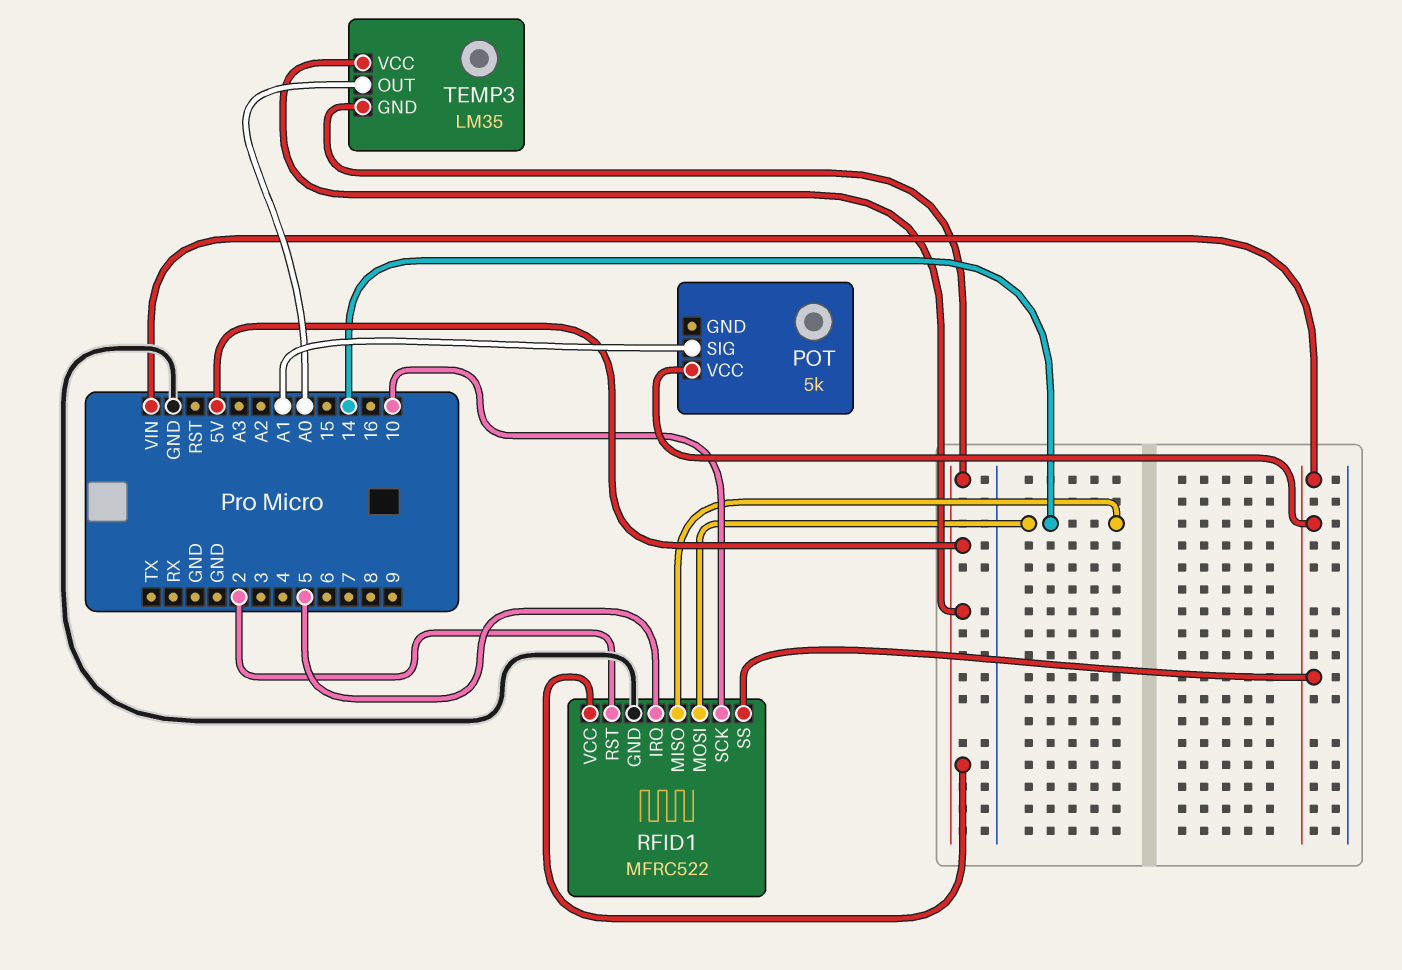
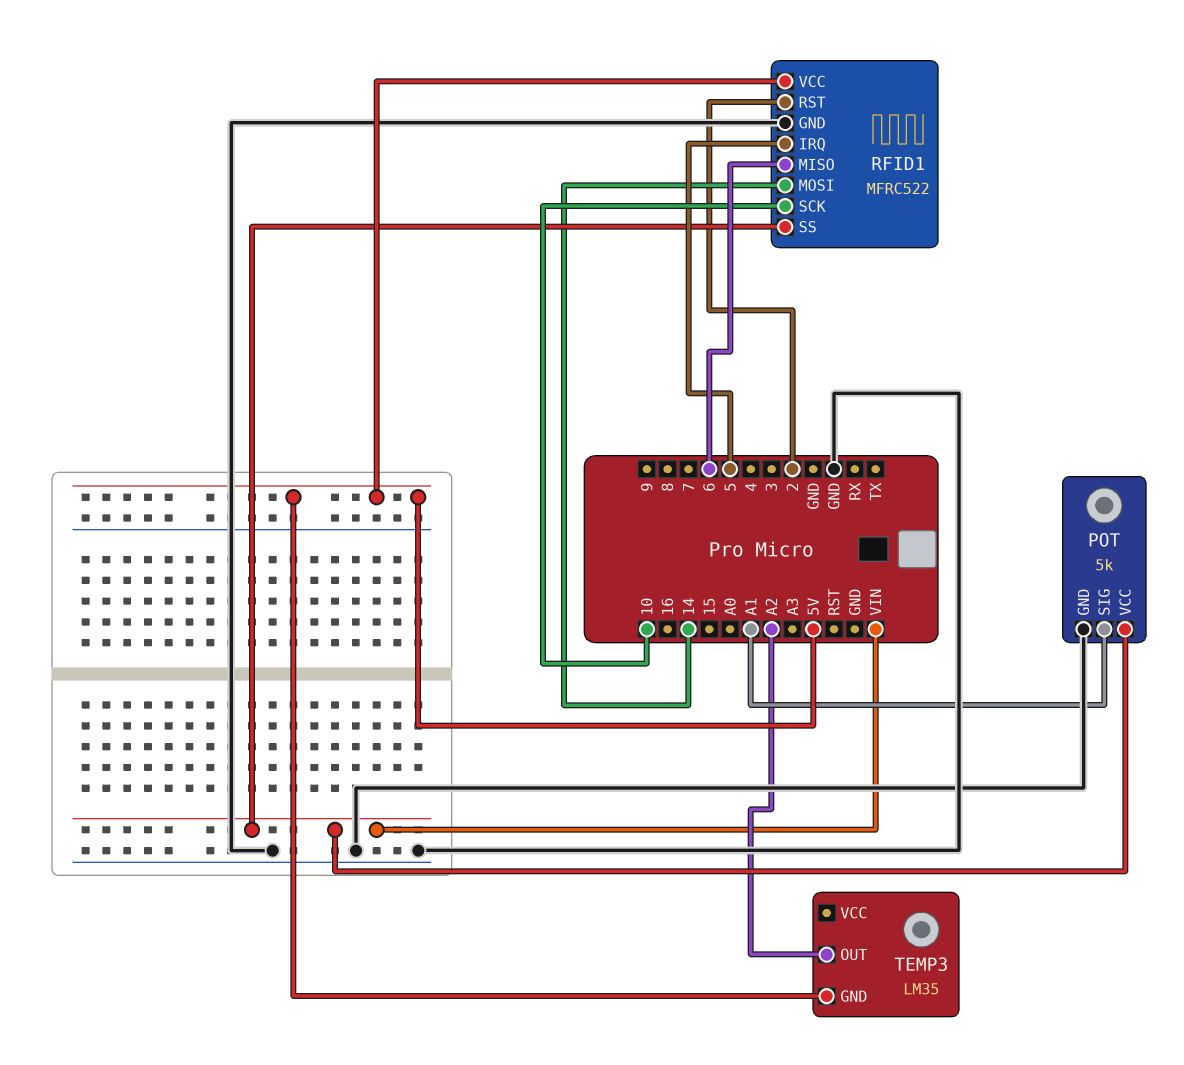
POT pin GND: none -> GND
RFID1 pin MISO: 14 -> 6
TEMP3 pin OUT: A0 -> A2
TEMP3 pin VCC: 5V -> none

